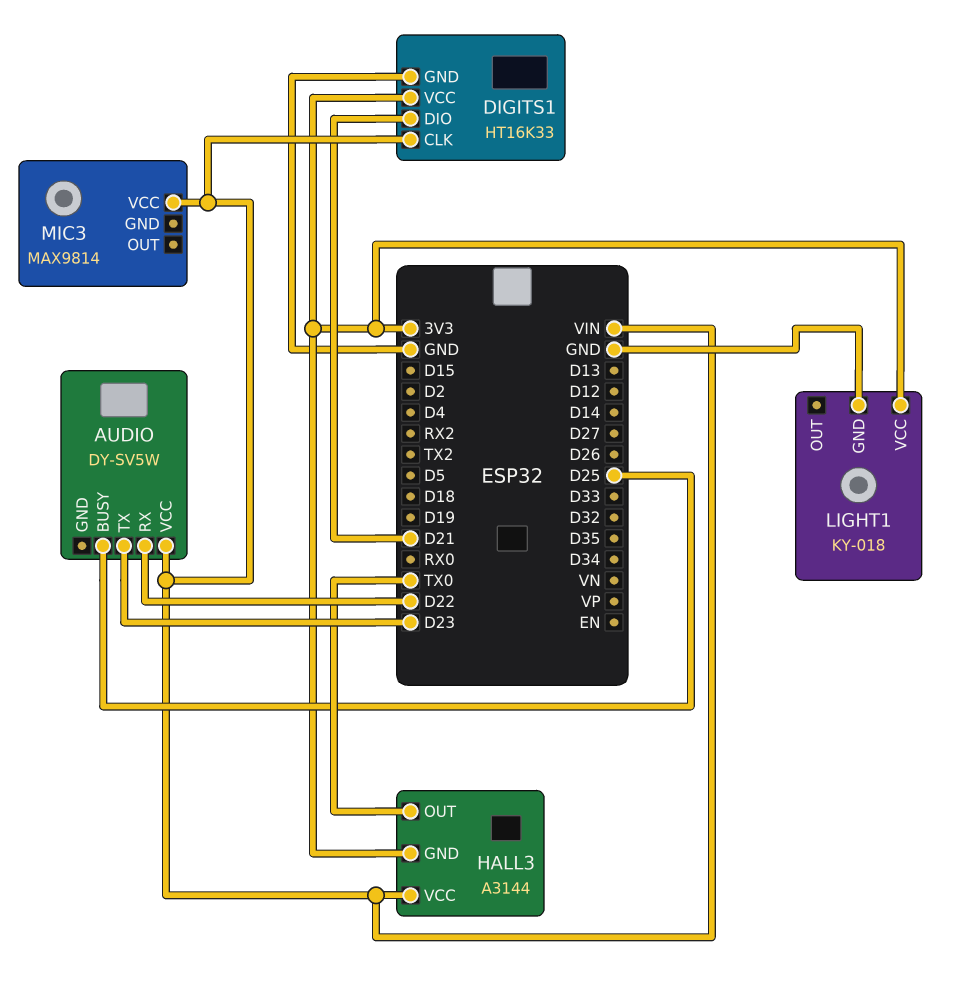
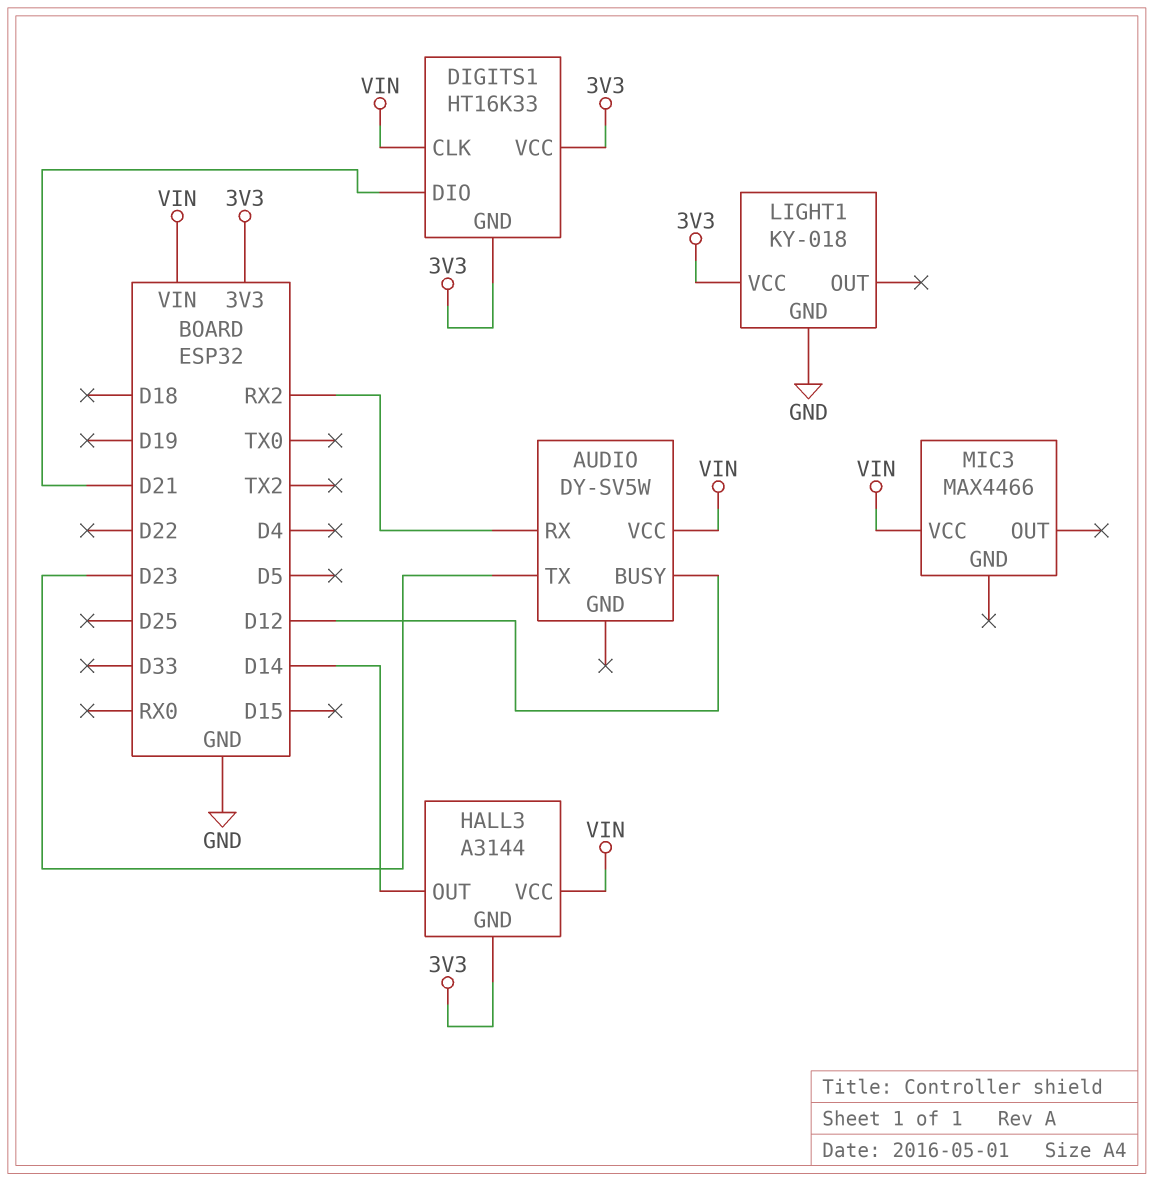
AUDIO pin BUSY: D25 -> D12
AUDIO pin RX: D22 -> RX2
DIGITS1 pin GND: GND -> 3V3
HALL3 pin OUT: TX0 -> D14
MIC3: MAX9814 -> MAX4466

